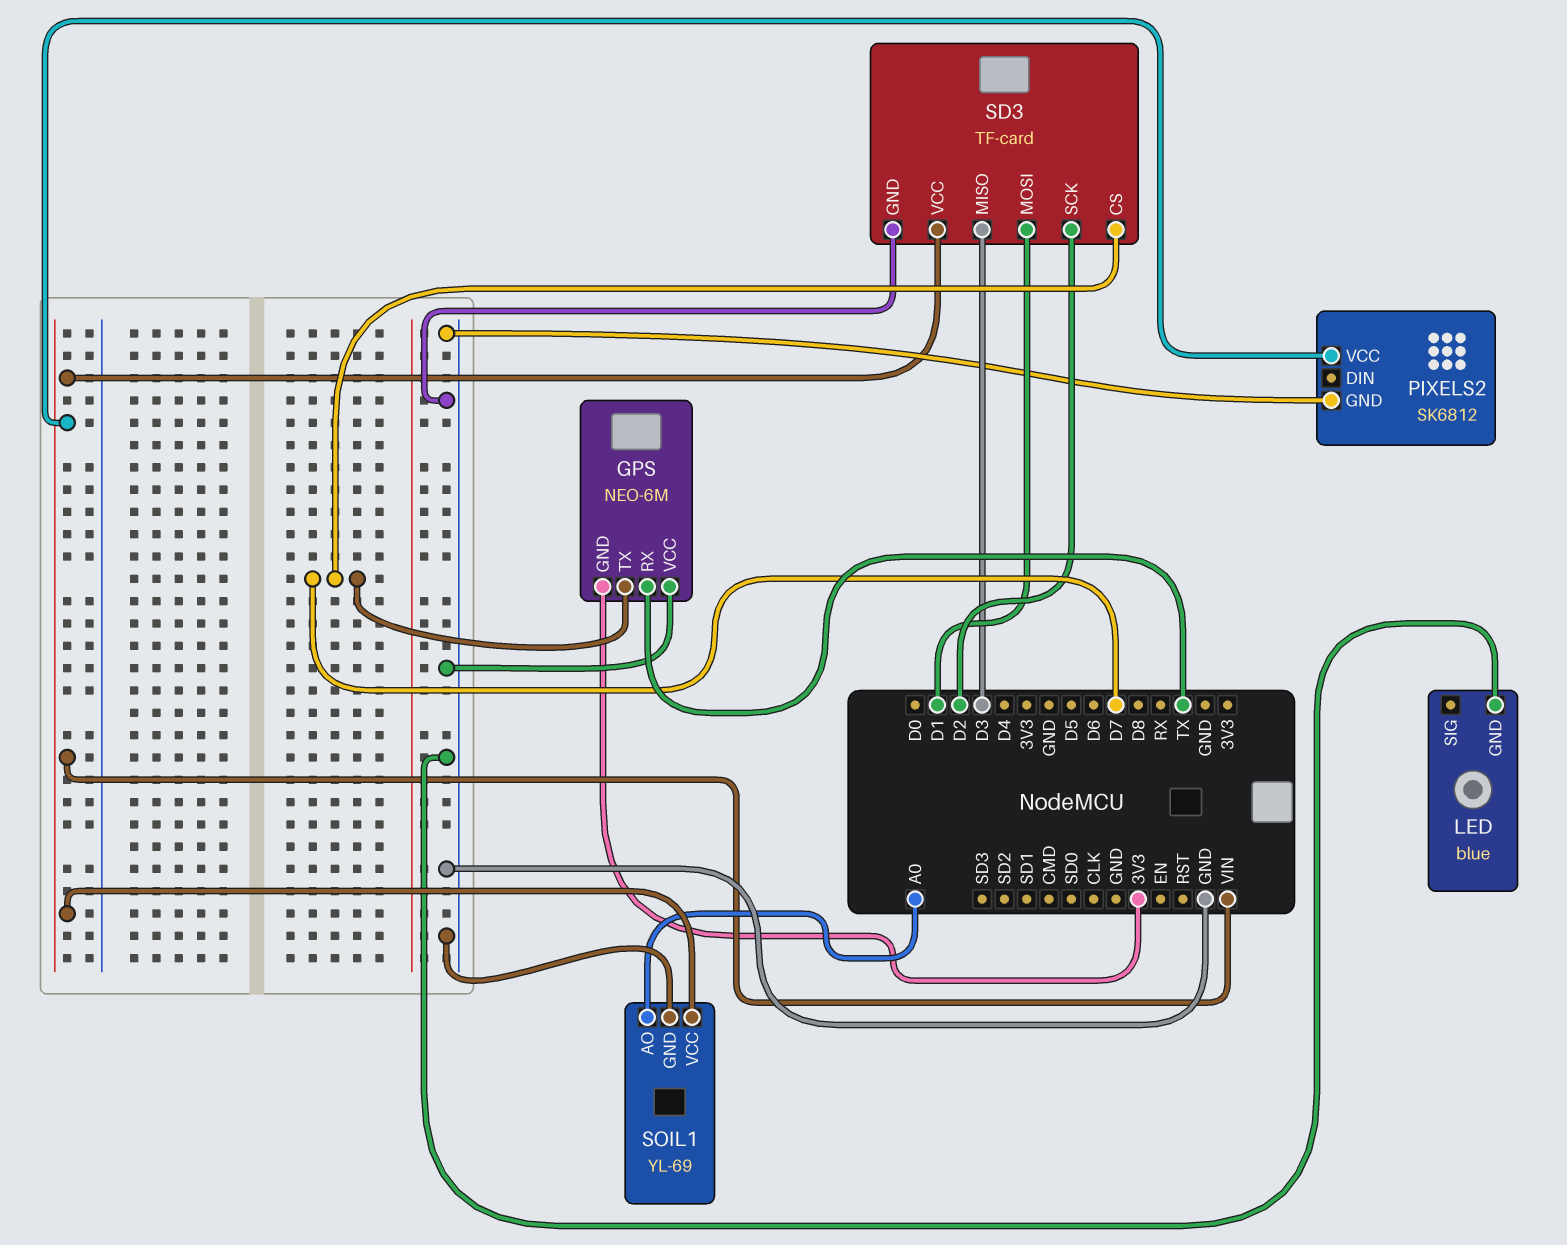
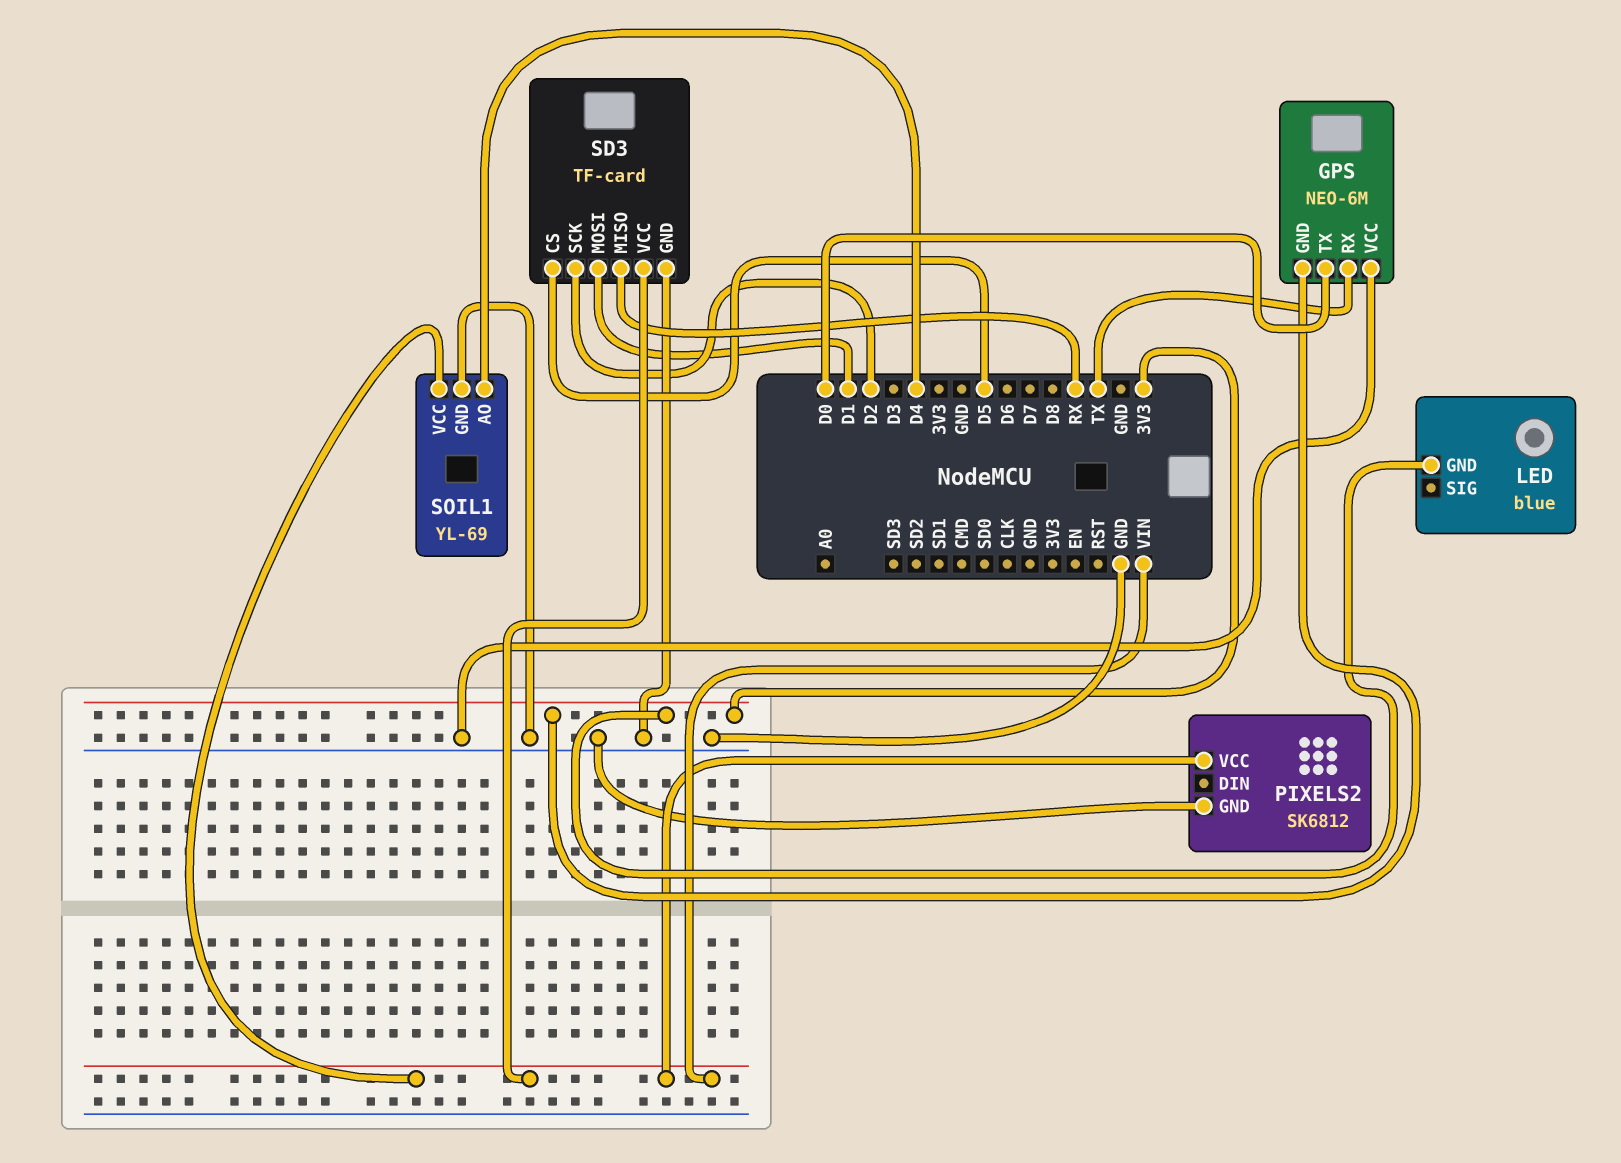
GPS pin TX: D7 -> D0
LED pin GND: GND -> 3V3
SD3 pin CS: D7 -> D5
SD3 pin MISO: D3 -> RX
SOIL1 pin AO: A0 -> D4

